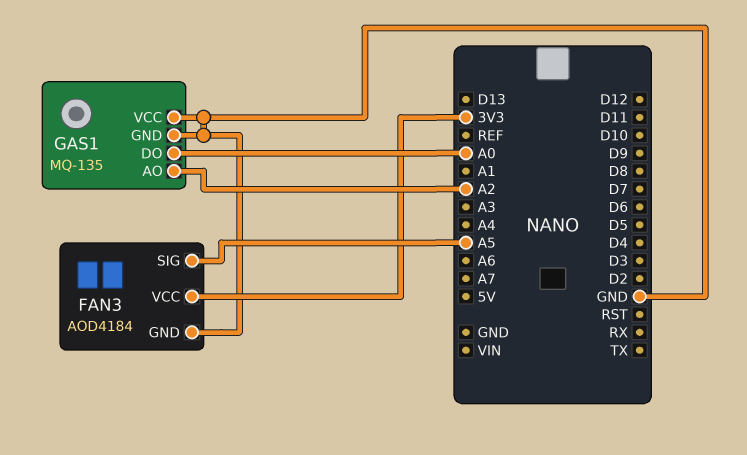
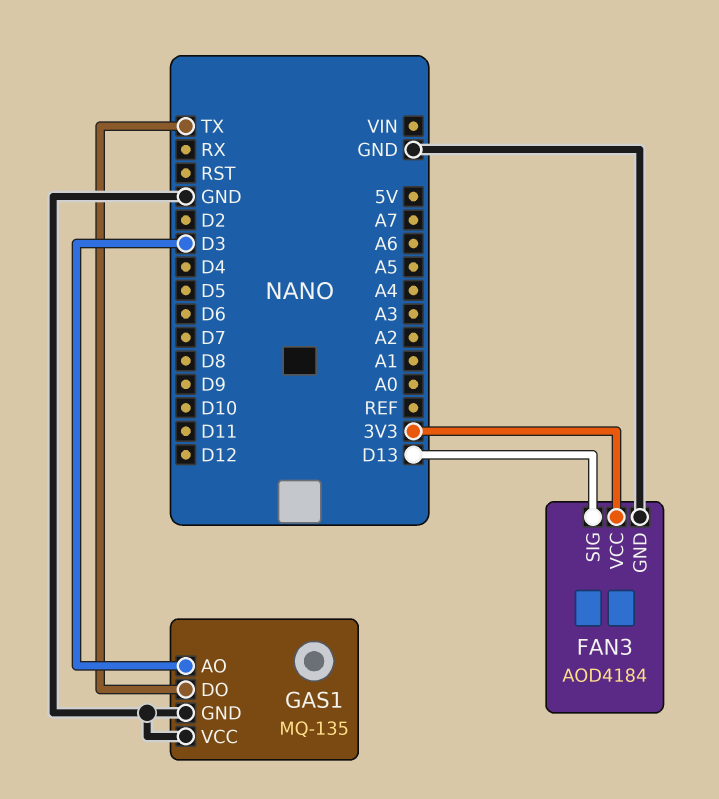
FAN3 pin SIG: A5 -> D13
GAS1 pin AO: A2 -> D3
GAS1 pin DO: A0 -> TX

